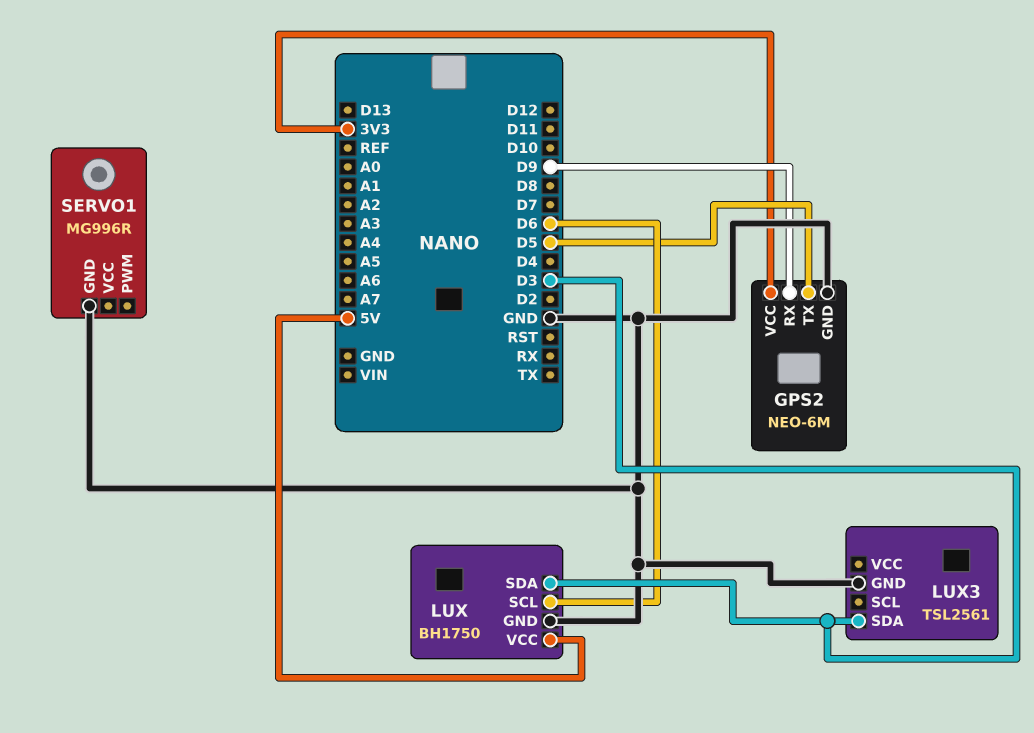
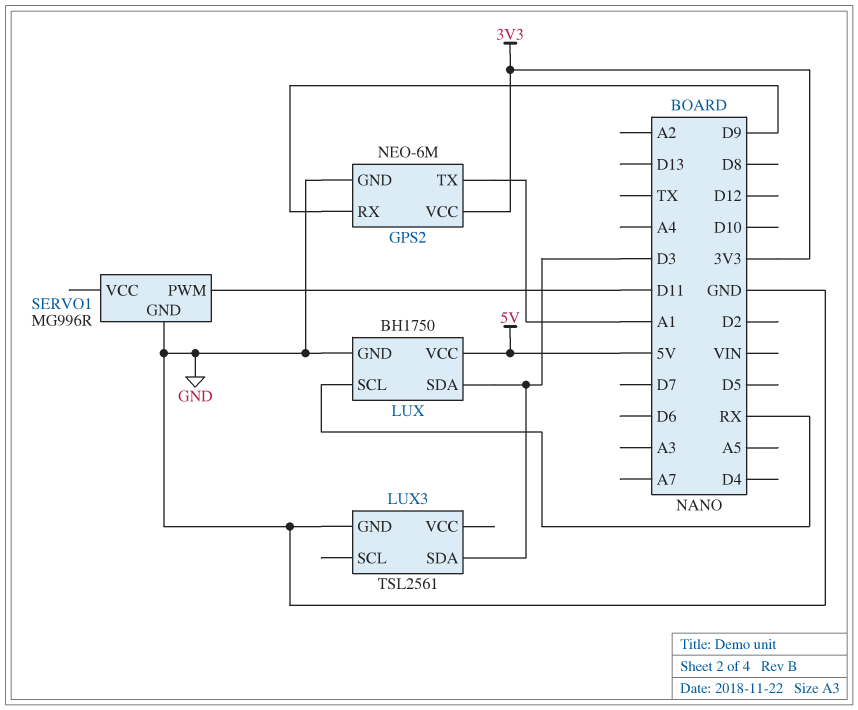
GPS2 pin TX: D5 -> A1
LUX pin SCL: D6 -> RX
SERVO1 pin PWM: none -> D11

